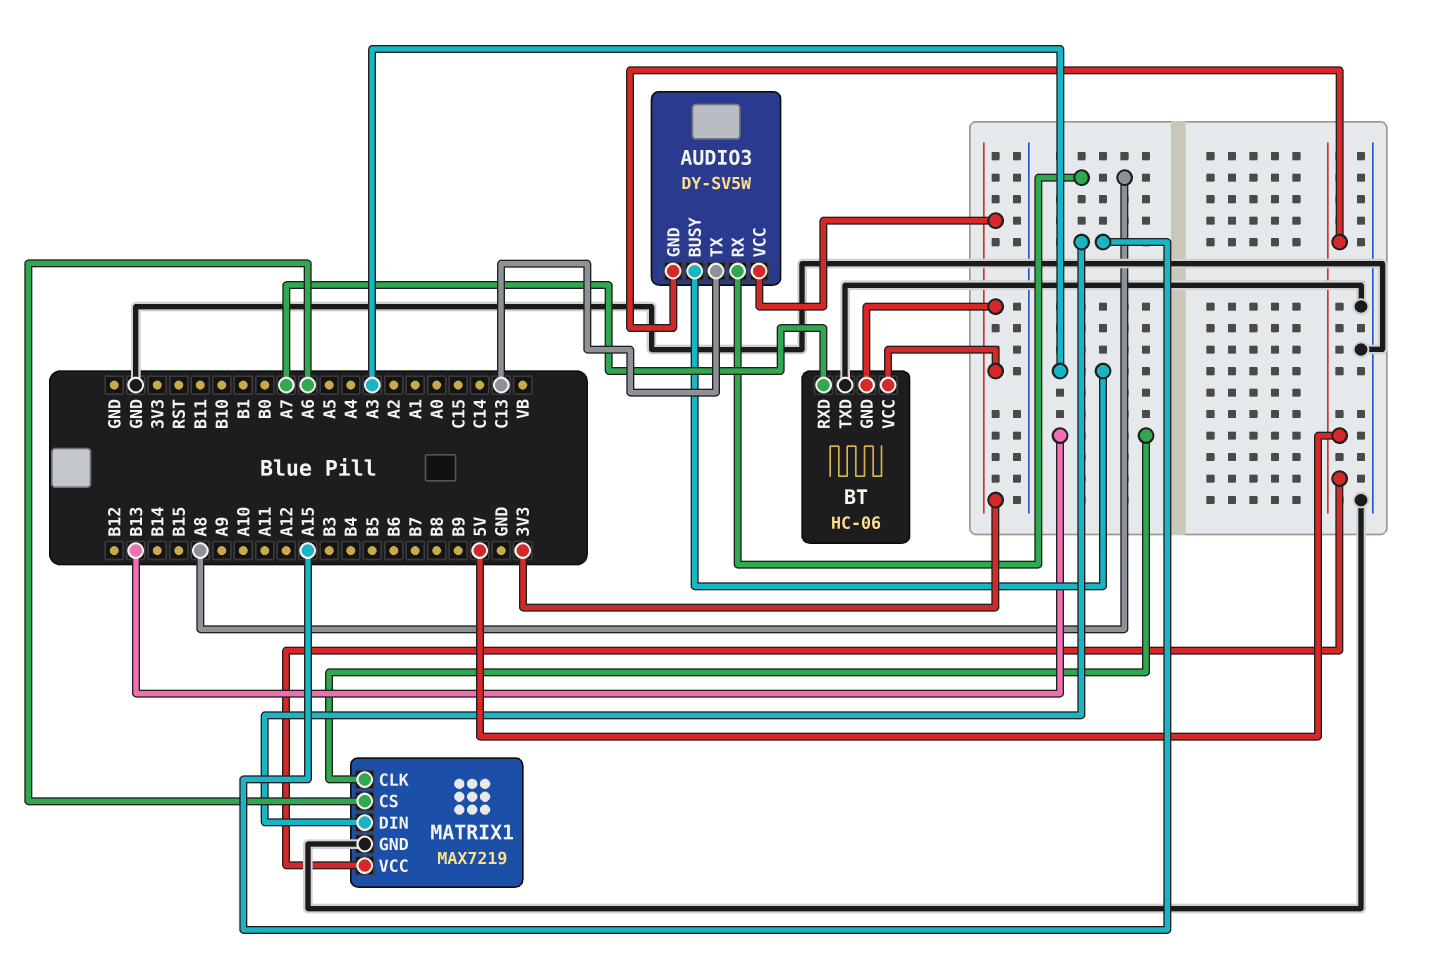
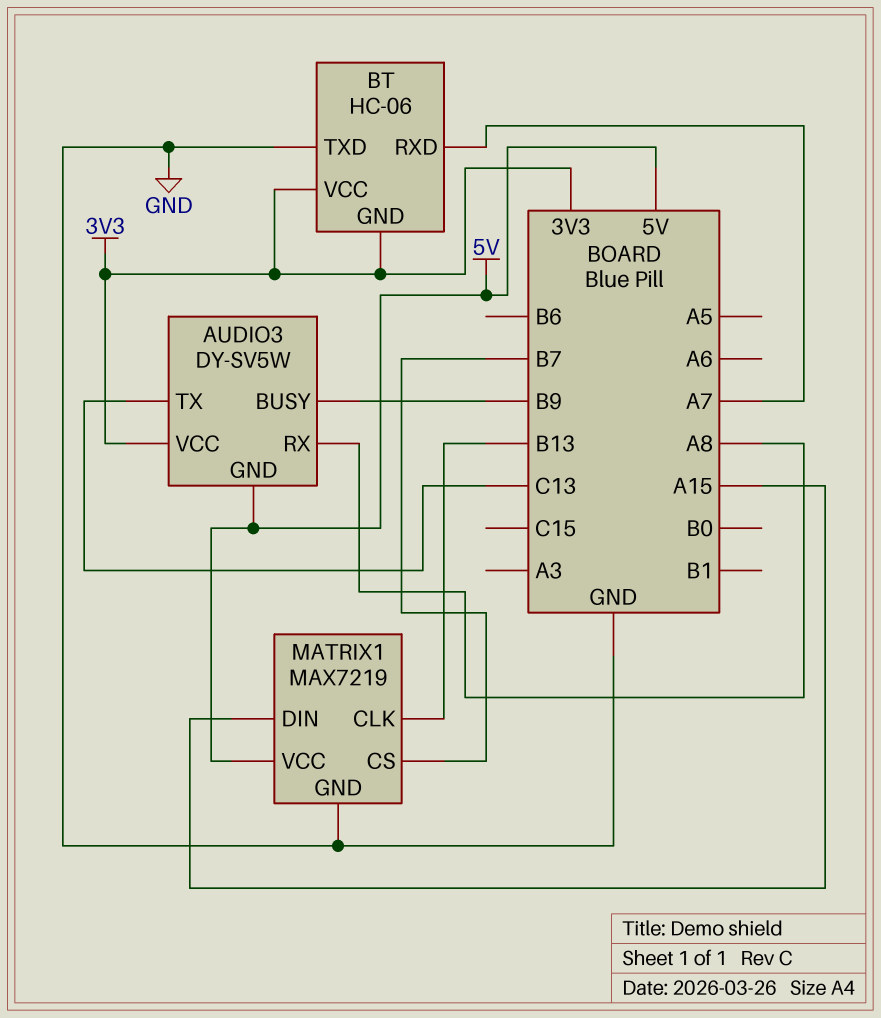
AUDIO3 pin BUSY: A3 -> B9
MATRIX1 pin CS: A6 -> B7

